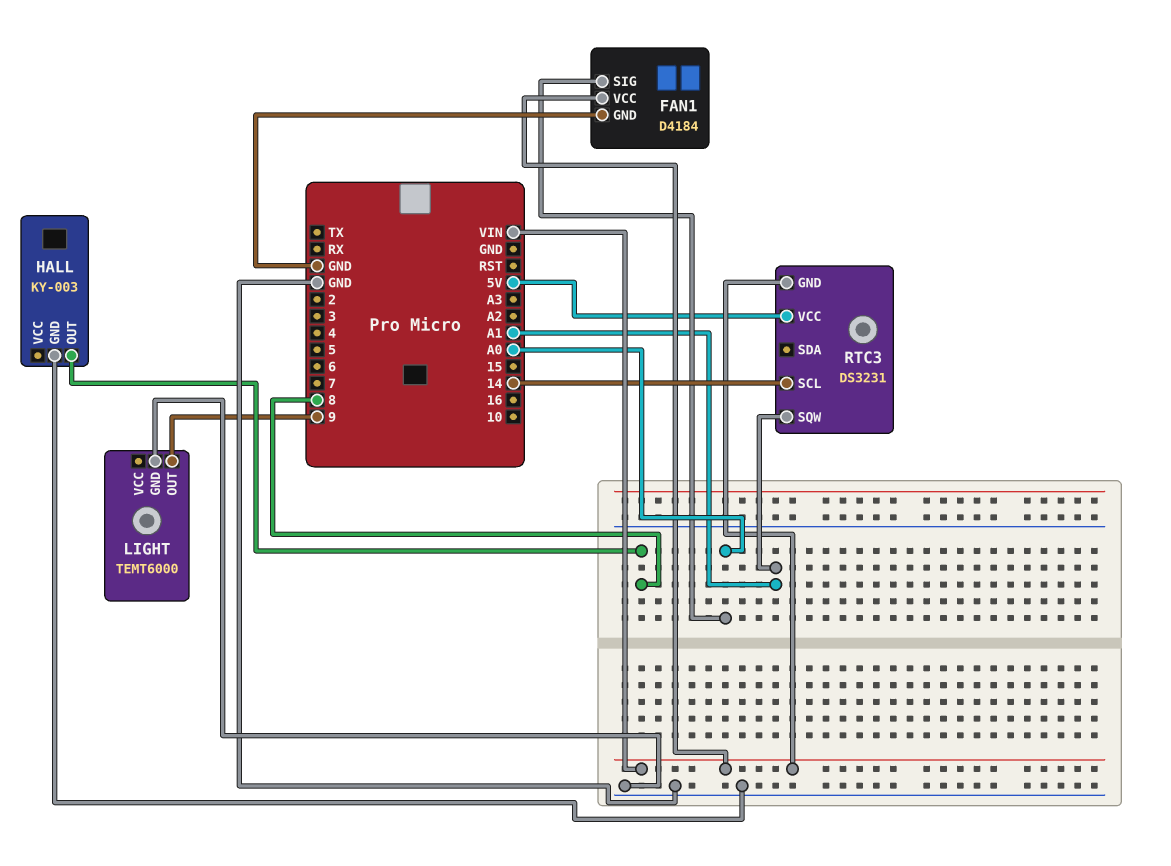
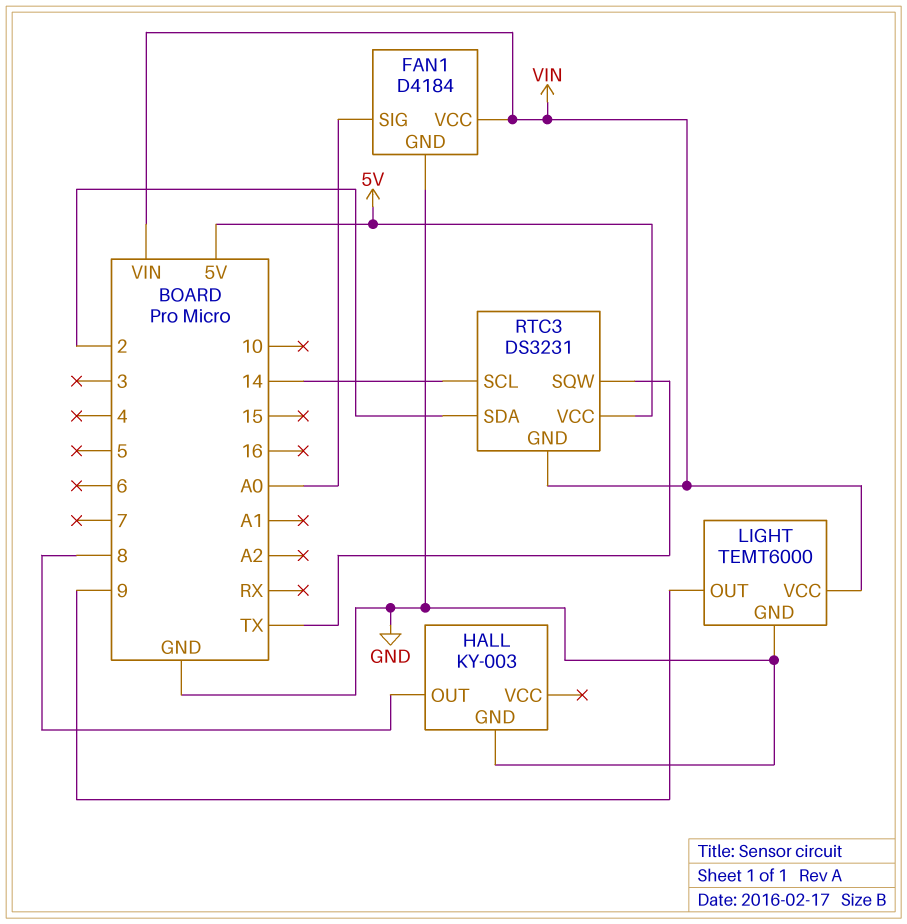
LIGHT pin VCC: none -> VIN
RTC3 pin SDA: none -> 2
RTC3 pin SQW: A1 -> TX

